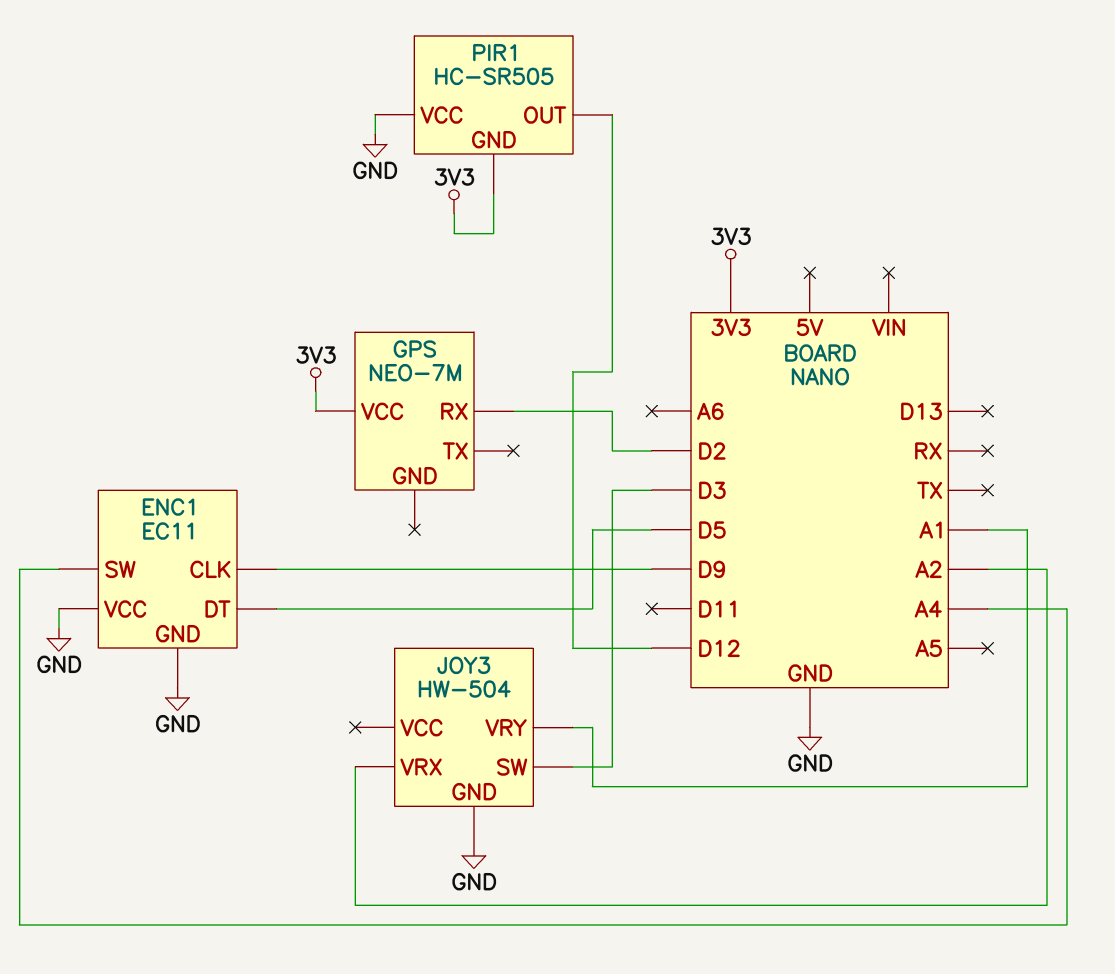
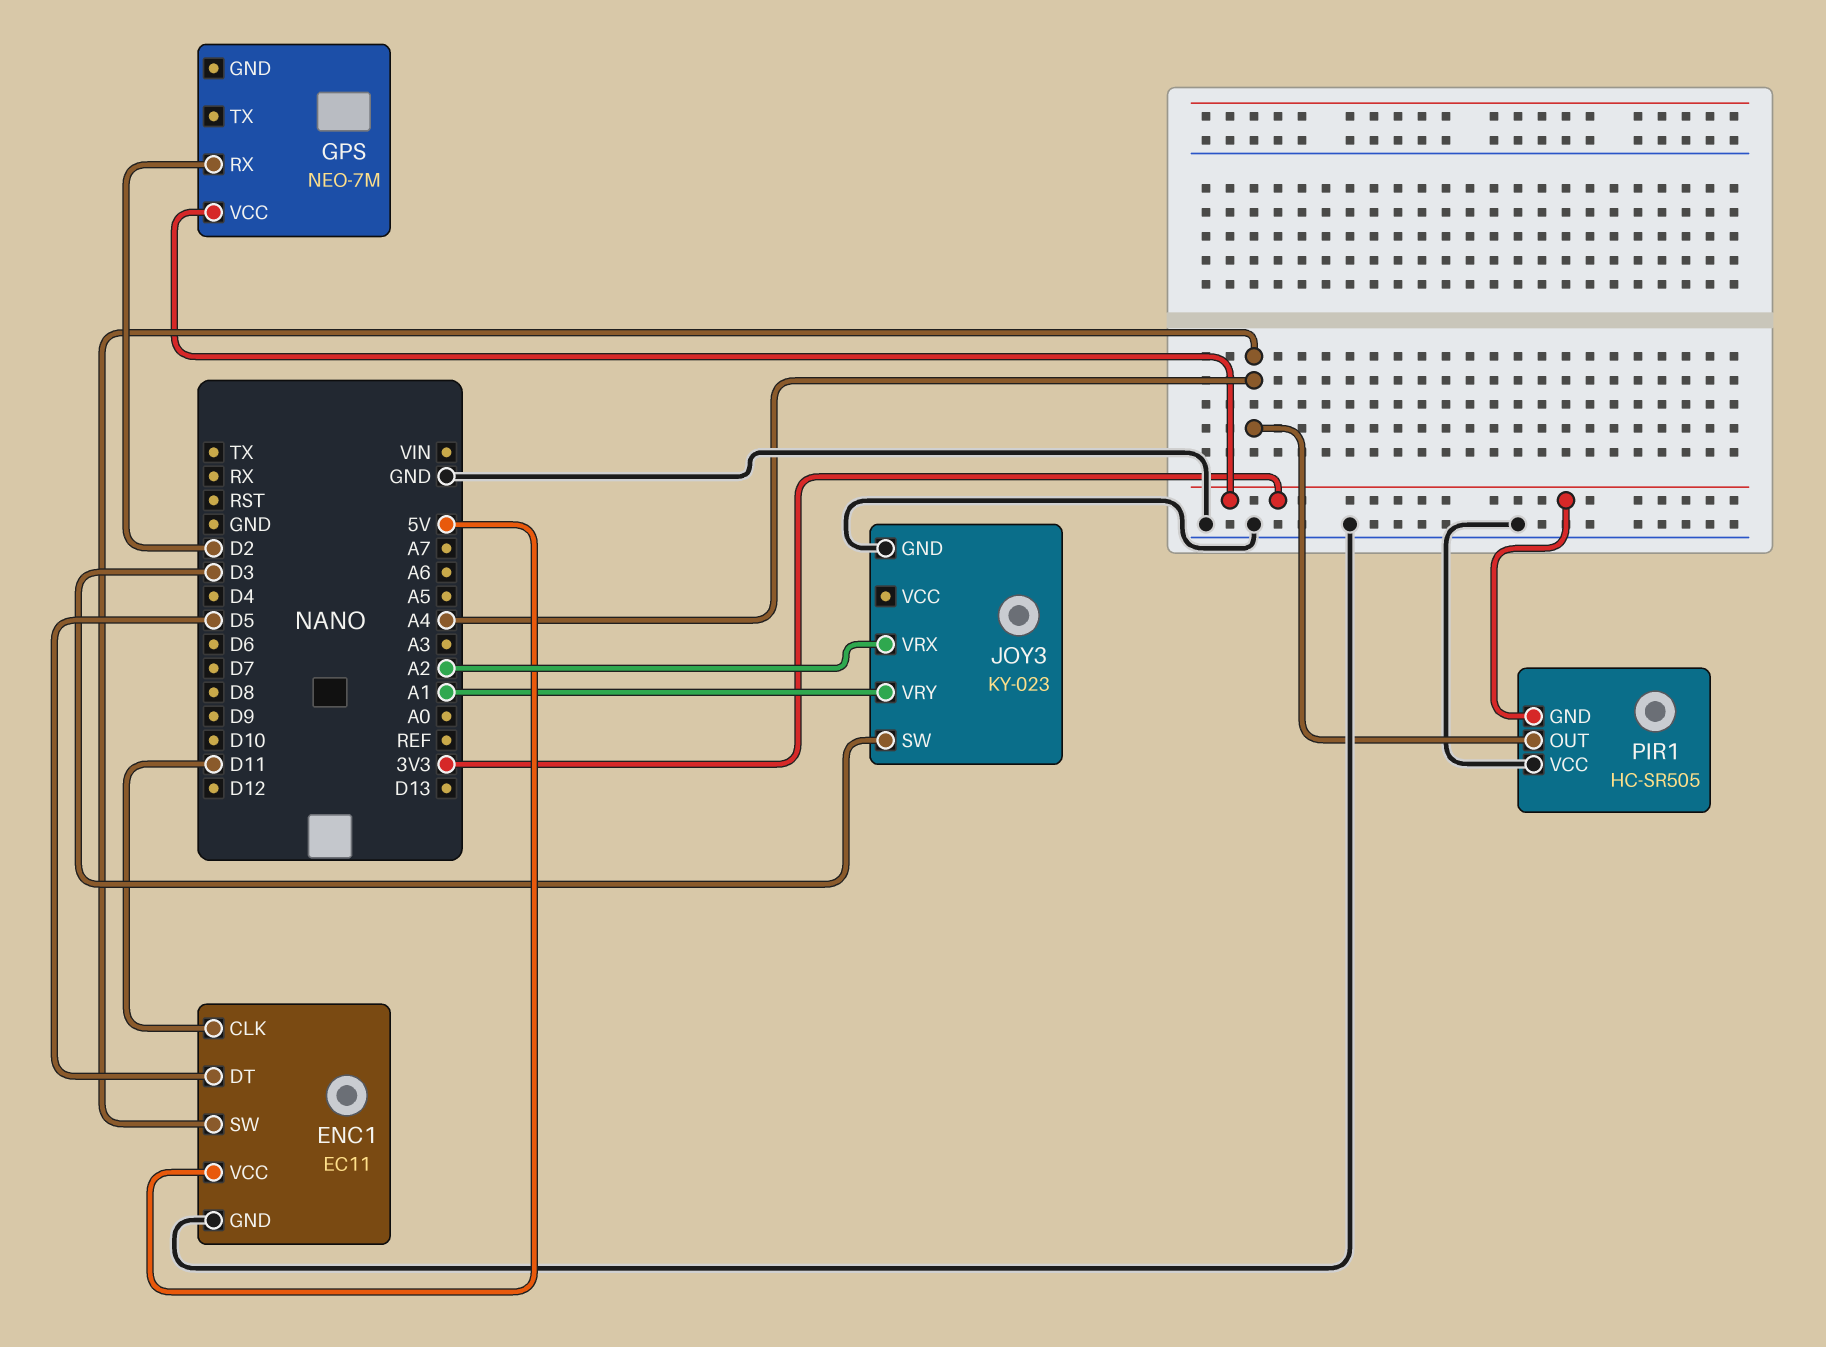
ENC1 pin CLK: D9 -> D11
ENC1 pin VCC: GND -> 5V
JOY3: HW-504 -> KY-023
PIR1 pin OUT: D12 -> A4

